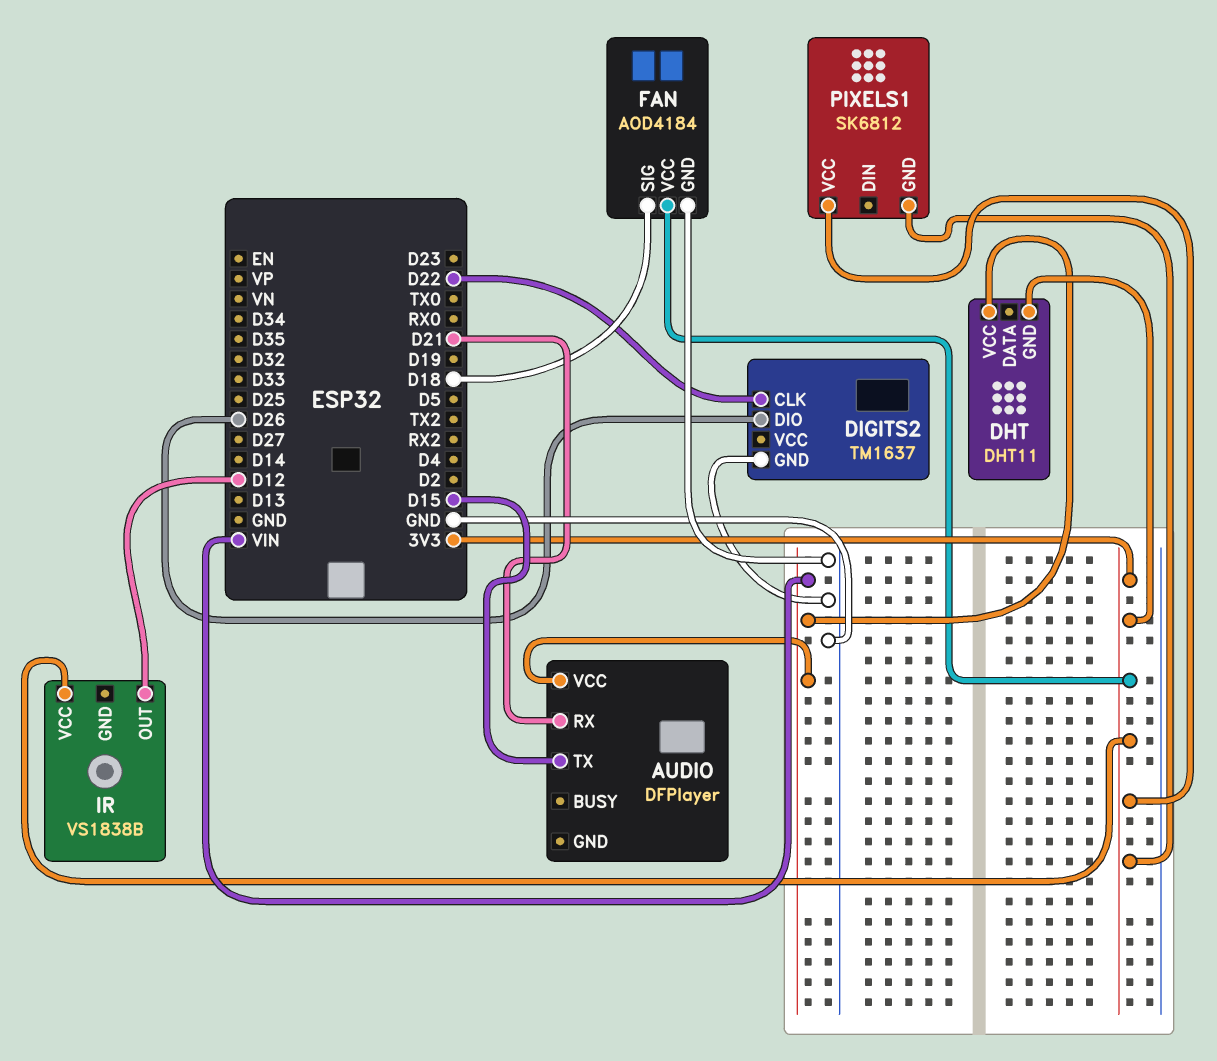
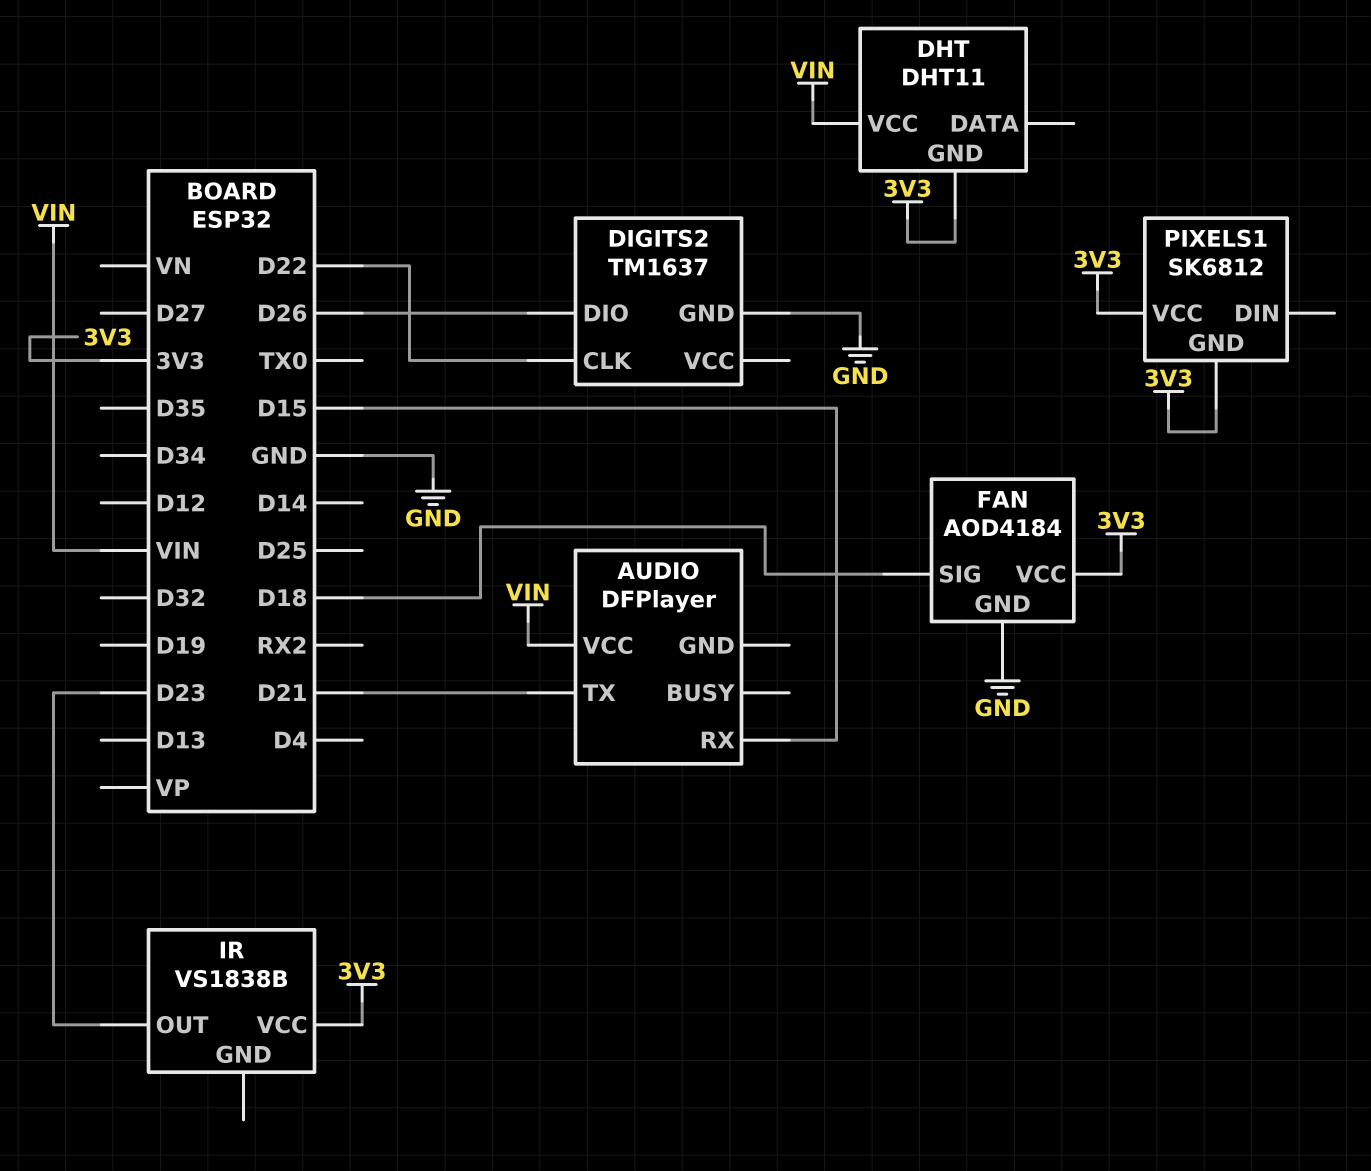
AUDIO pin RX: D21 -> D15
AUDIO pin TX: D15 -> D21
IR pin OUT: D12 -> D23

